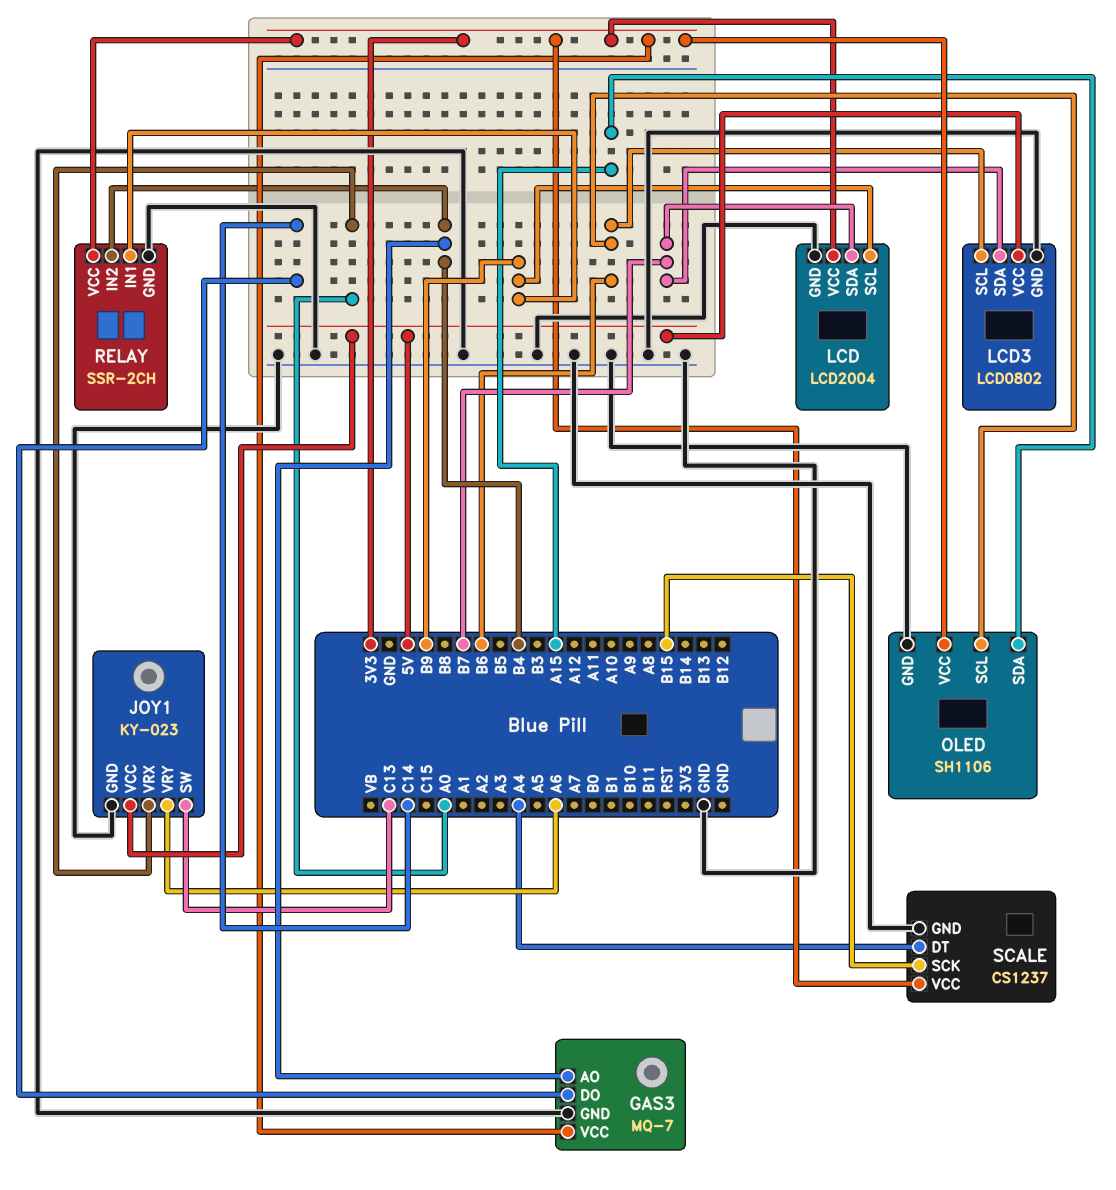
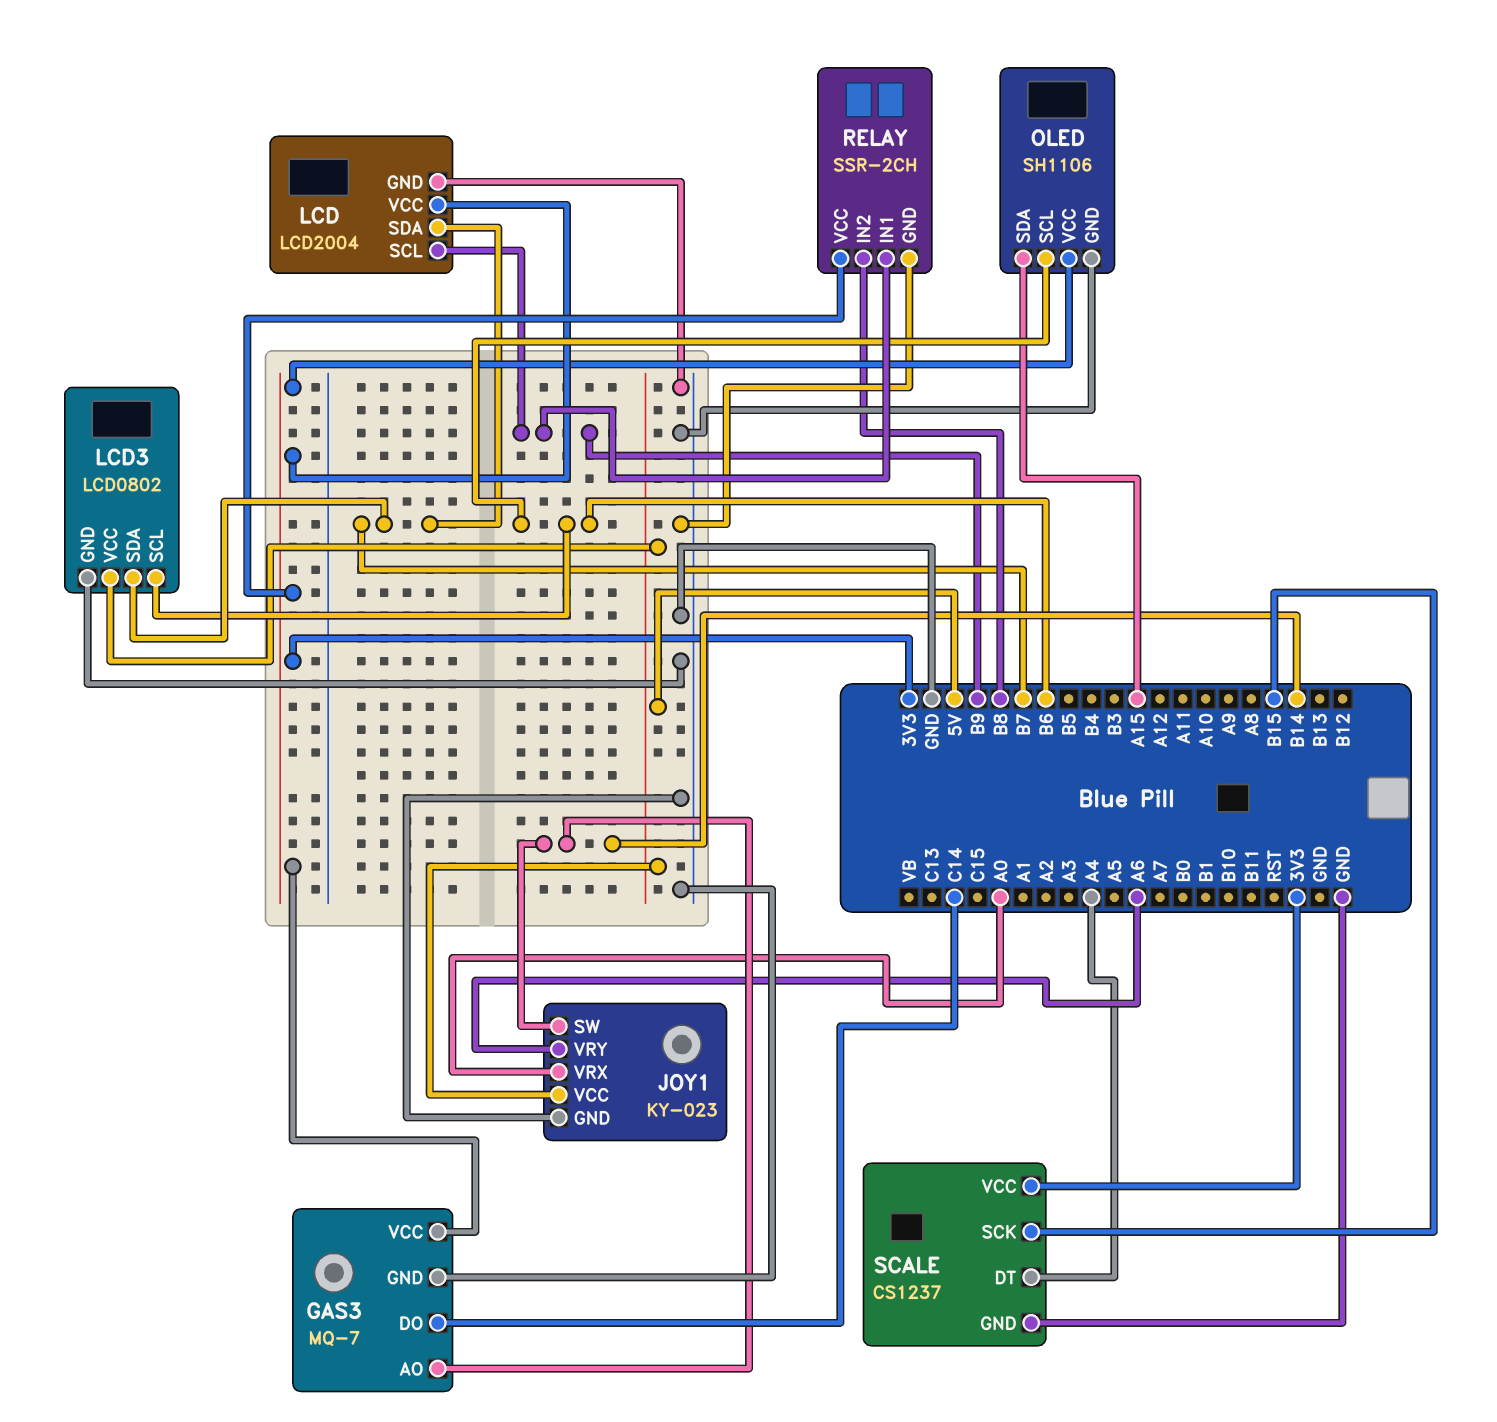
GAS3 pin AO: B4 -> B14
JOY1 pin SW: C13 -> B14
RELAY pin IN2: B4 -> B8

